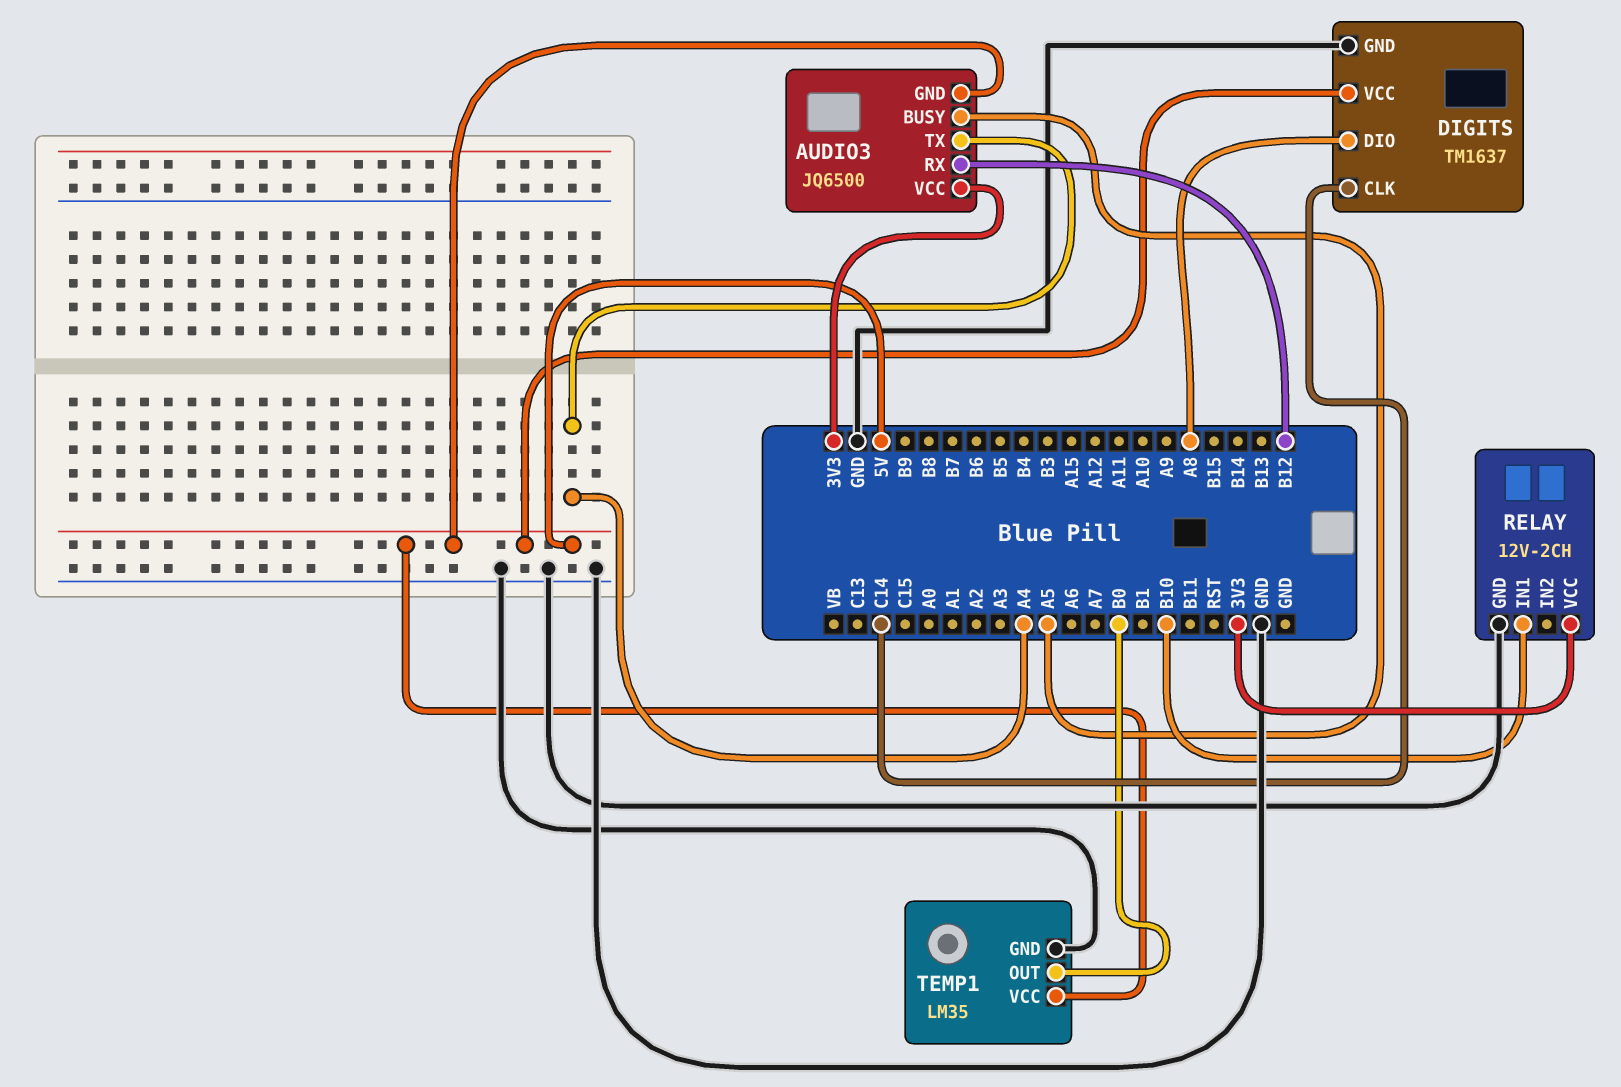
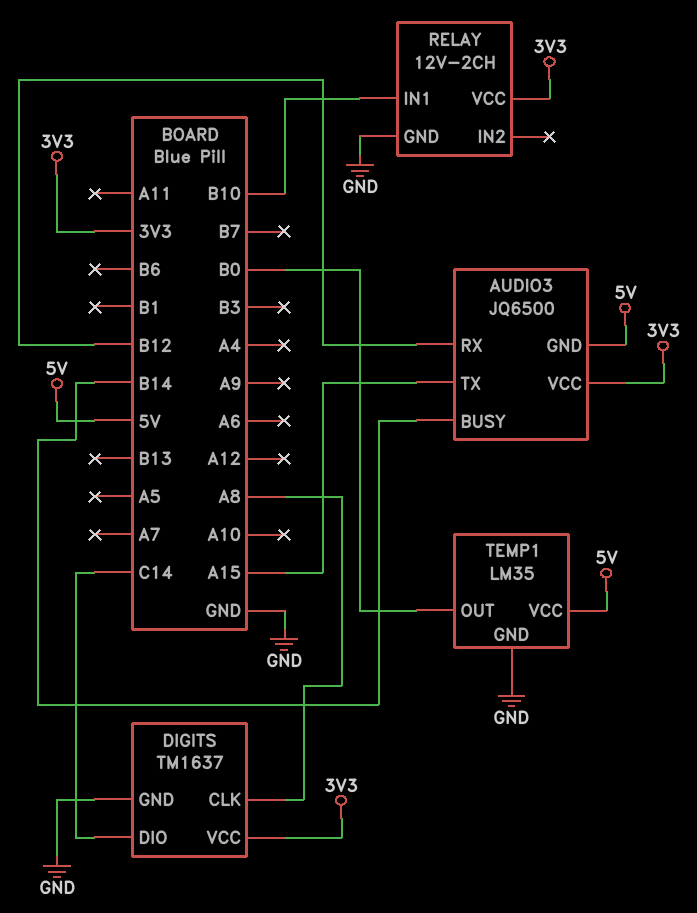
AUDIO3 pin BUSY: A5 -> B14
AUDIO3 pin TX: A4 -> A15
DIGITS pin CLK: C14 -> A8
DIGITS pin DIO: A8 -> C14
DIGITS pin VCC: 5V -> 3V3

